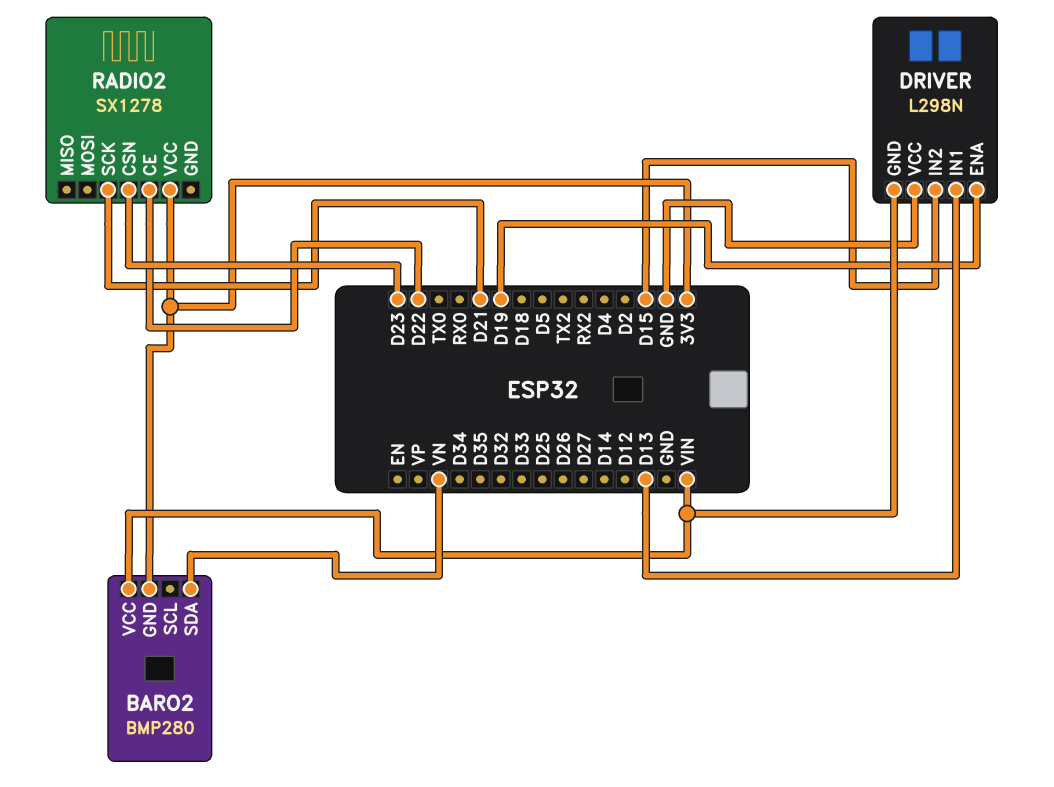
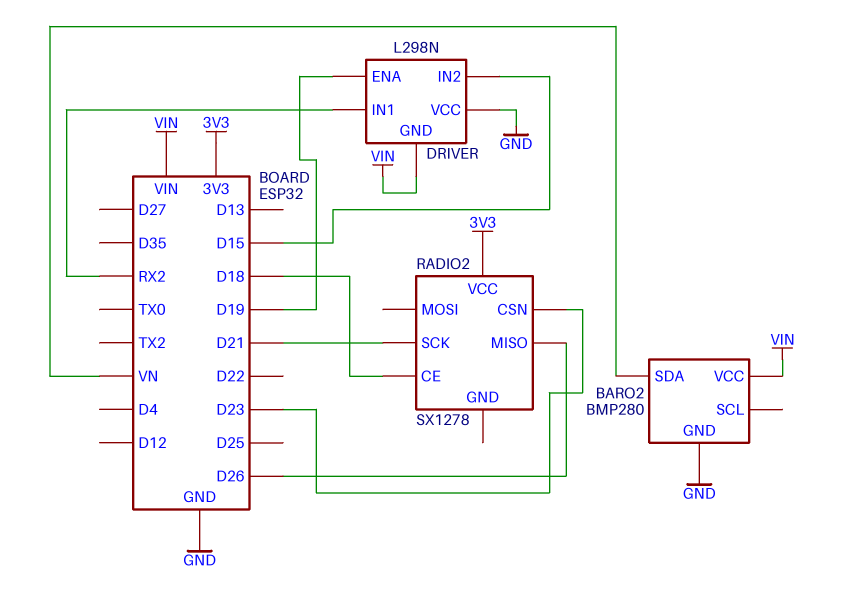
BARO2 pin GND: 3V3 -> GND
DRIVER pin IN1: D13 -> RX2
RADIO2 pin CE: D22 -> D18
RADIO2 pin MISO: none -> D26

